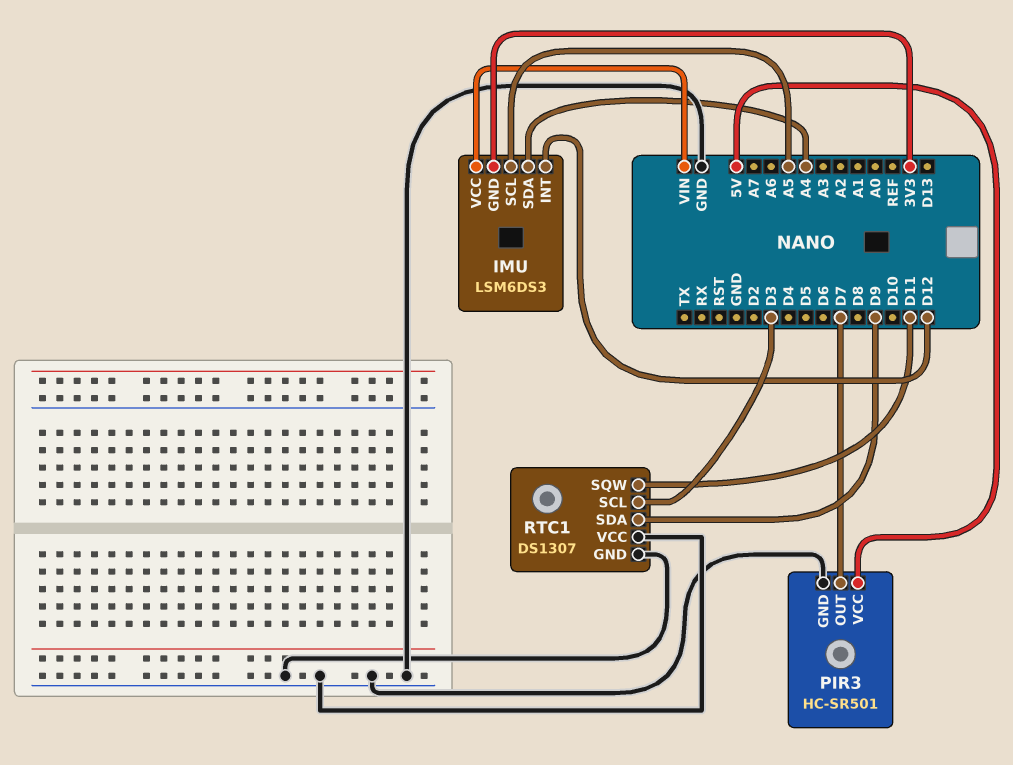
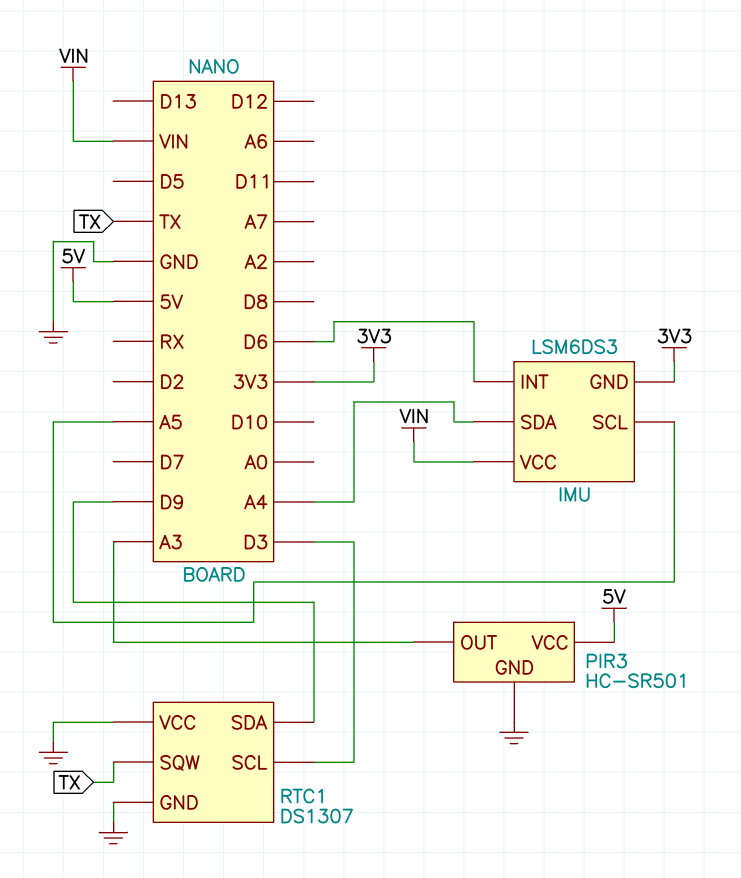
IMU pin INT: D12 -> D6
PIR3 pin OUT: D7 -> A3
RTC1 pin SQW: D11 -> TX

